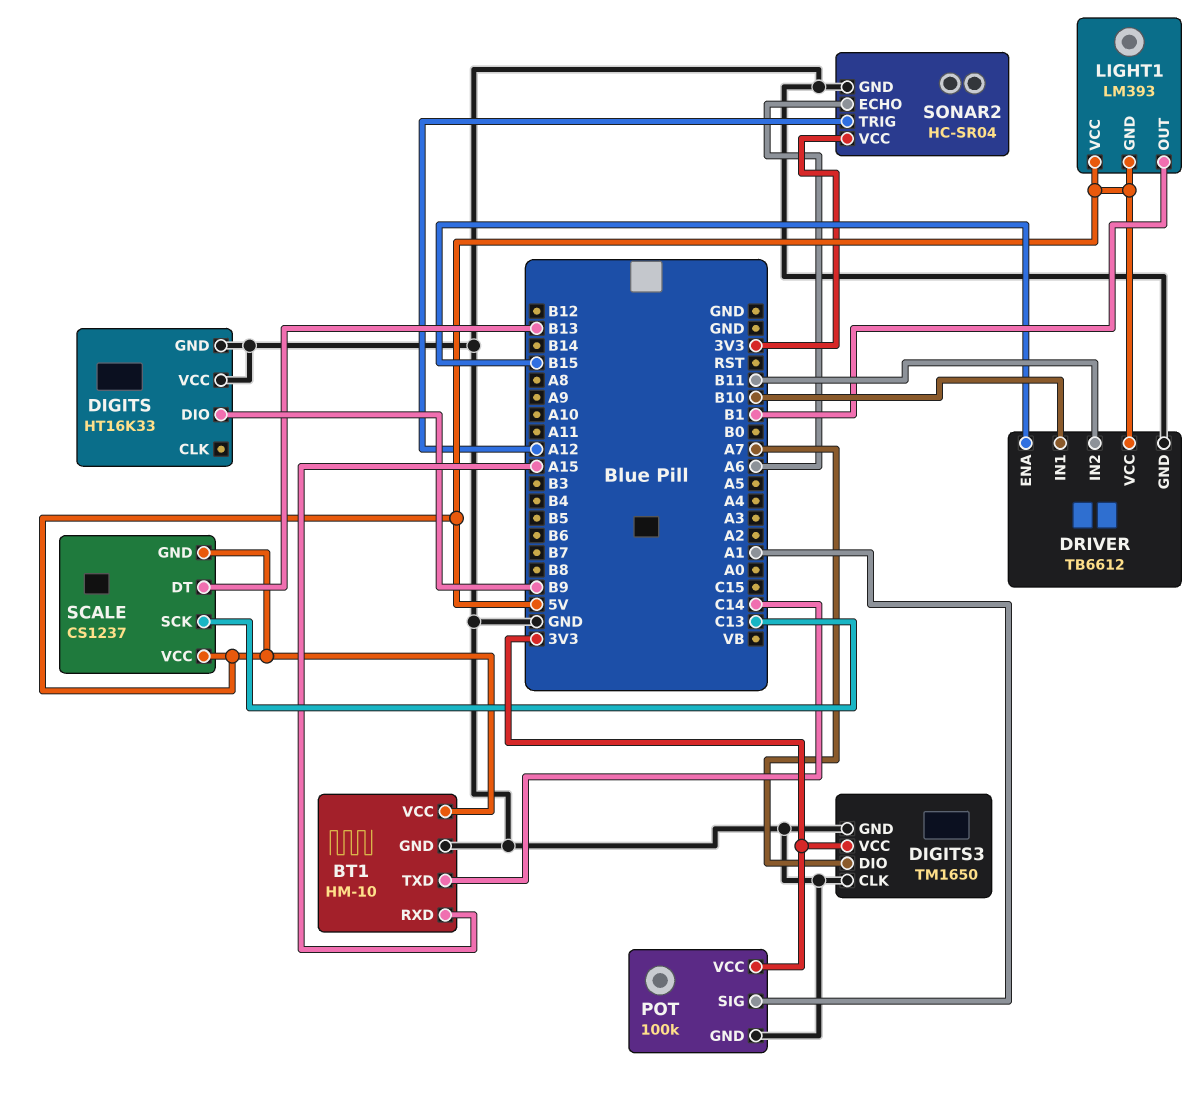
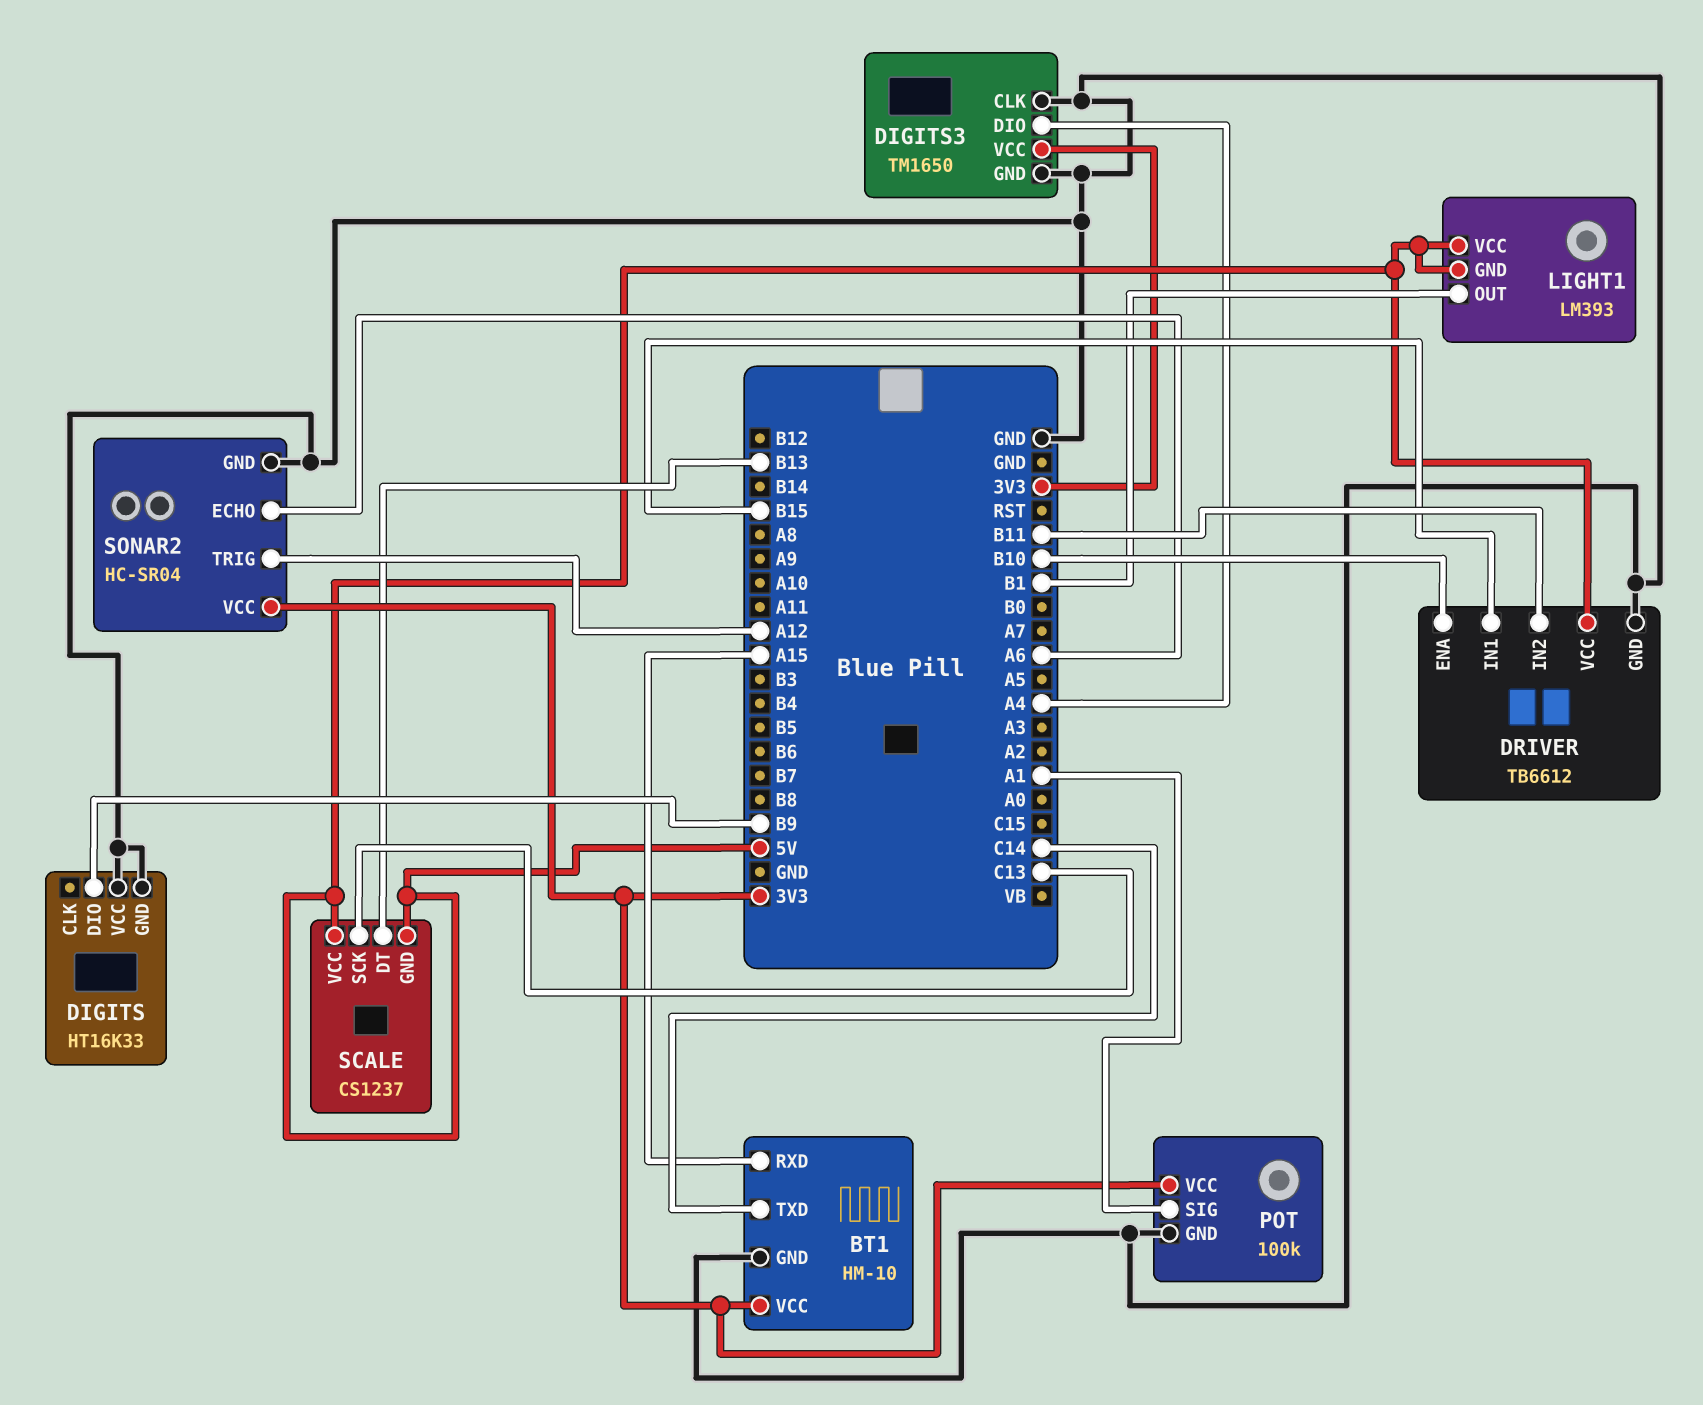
BT1 pin VCC: 5V -> 3V3
DIGITS3 pin DIO: A7 -> A4
DRIVER pin ENA: B15 -> B10
DRIVER pin IN1: B10 -> B15

